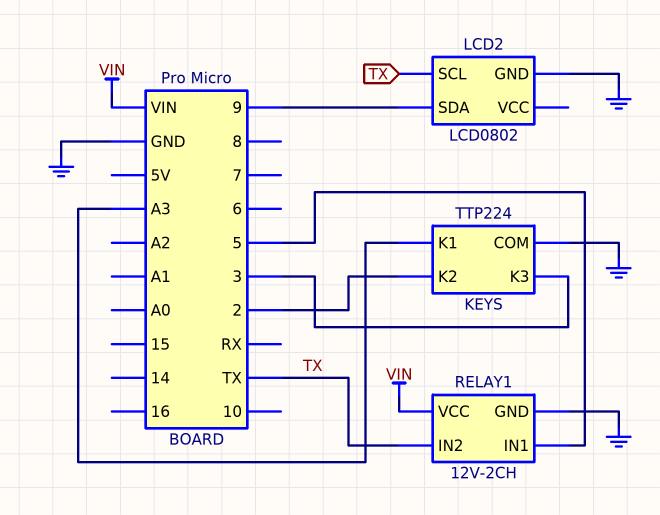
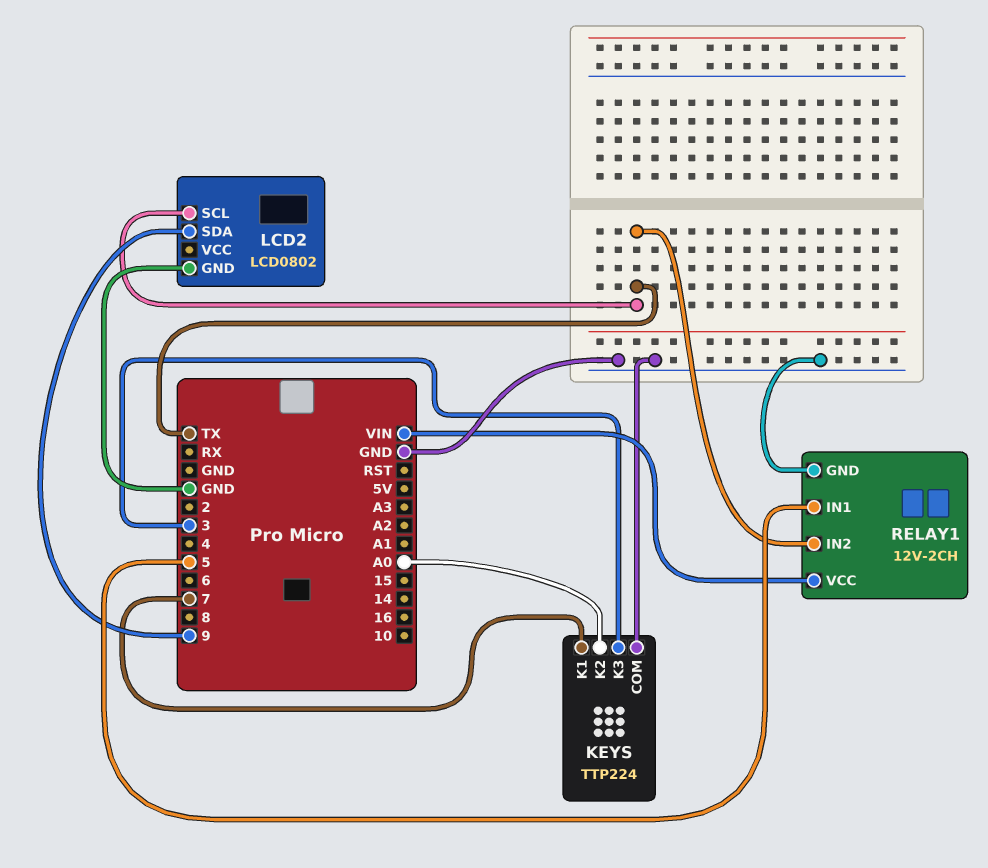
KEYS pin K1: A3 -> 7
KEYS pin K2: 2 -> A0

